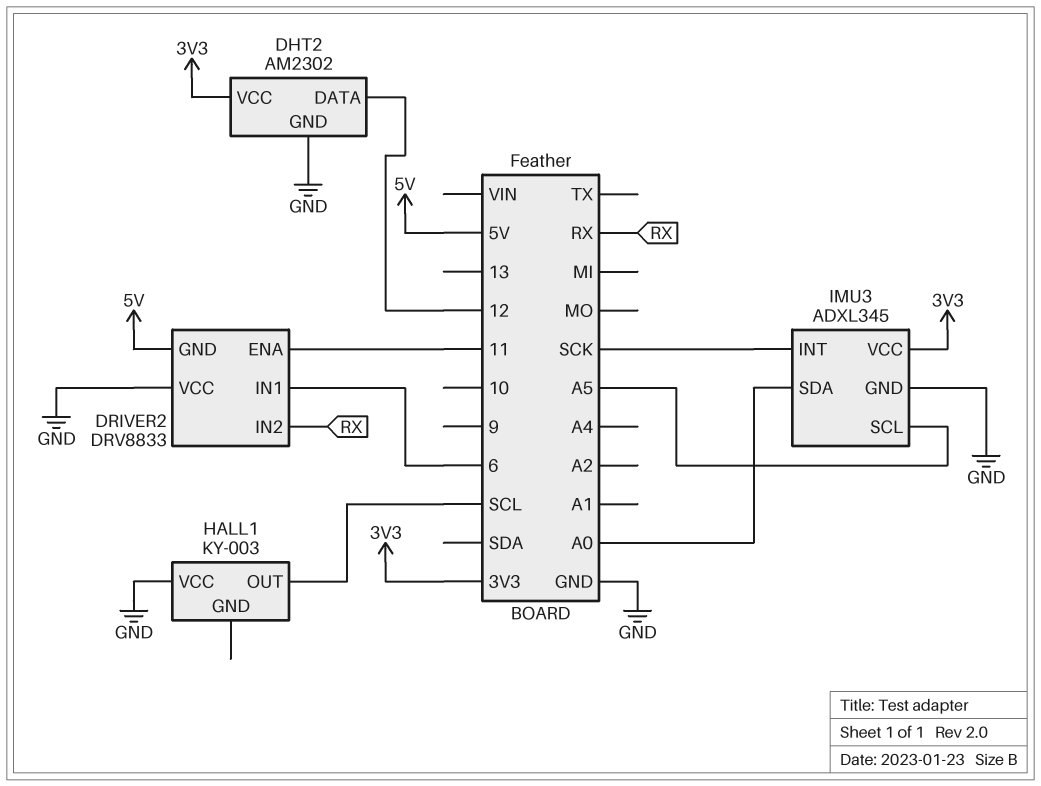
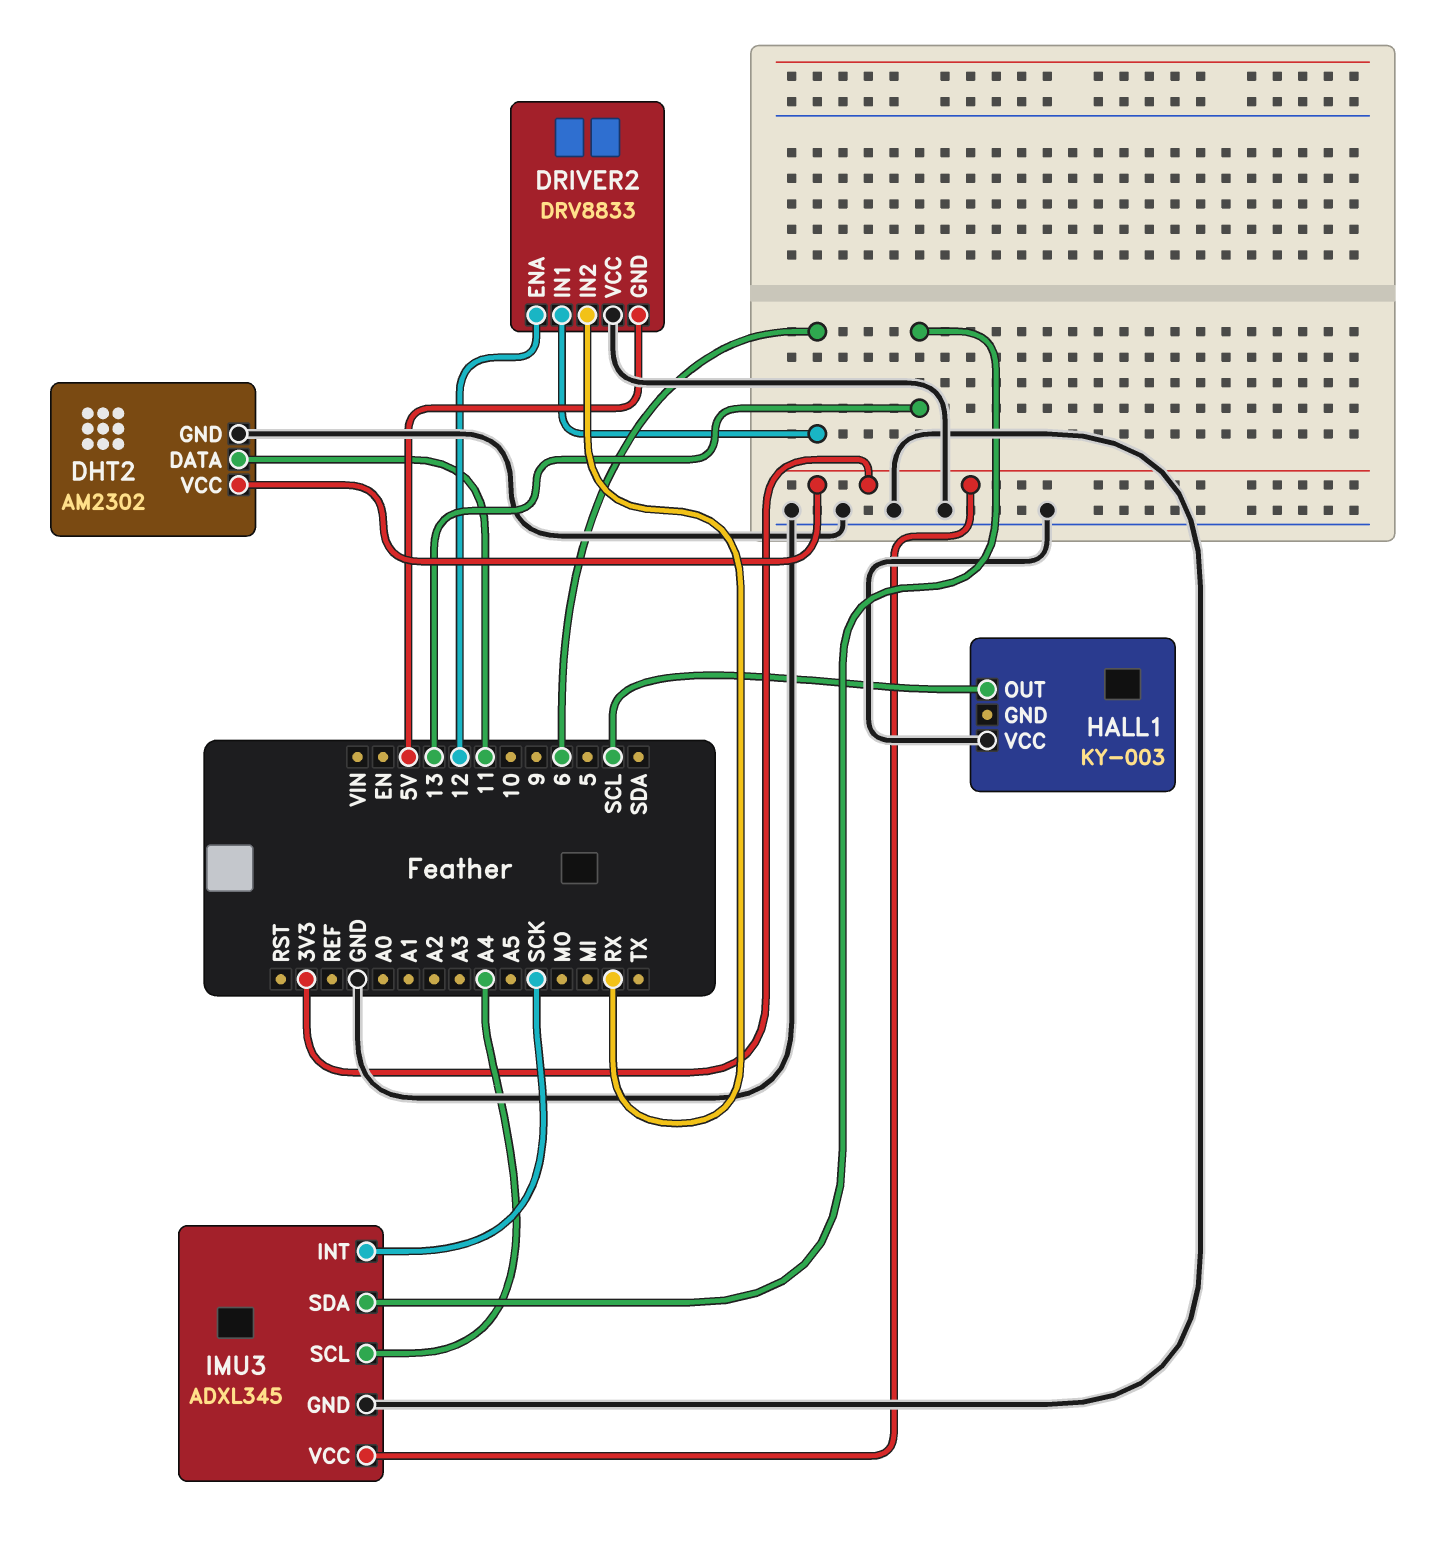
DHT2 pin DATA: 12 -> 11
DRIVER2 pin ENA: 11 -> 12
IMU3 pin SCL: A5 -> A4
IMU3 pin SDA: A0 -> 13

